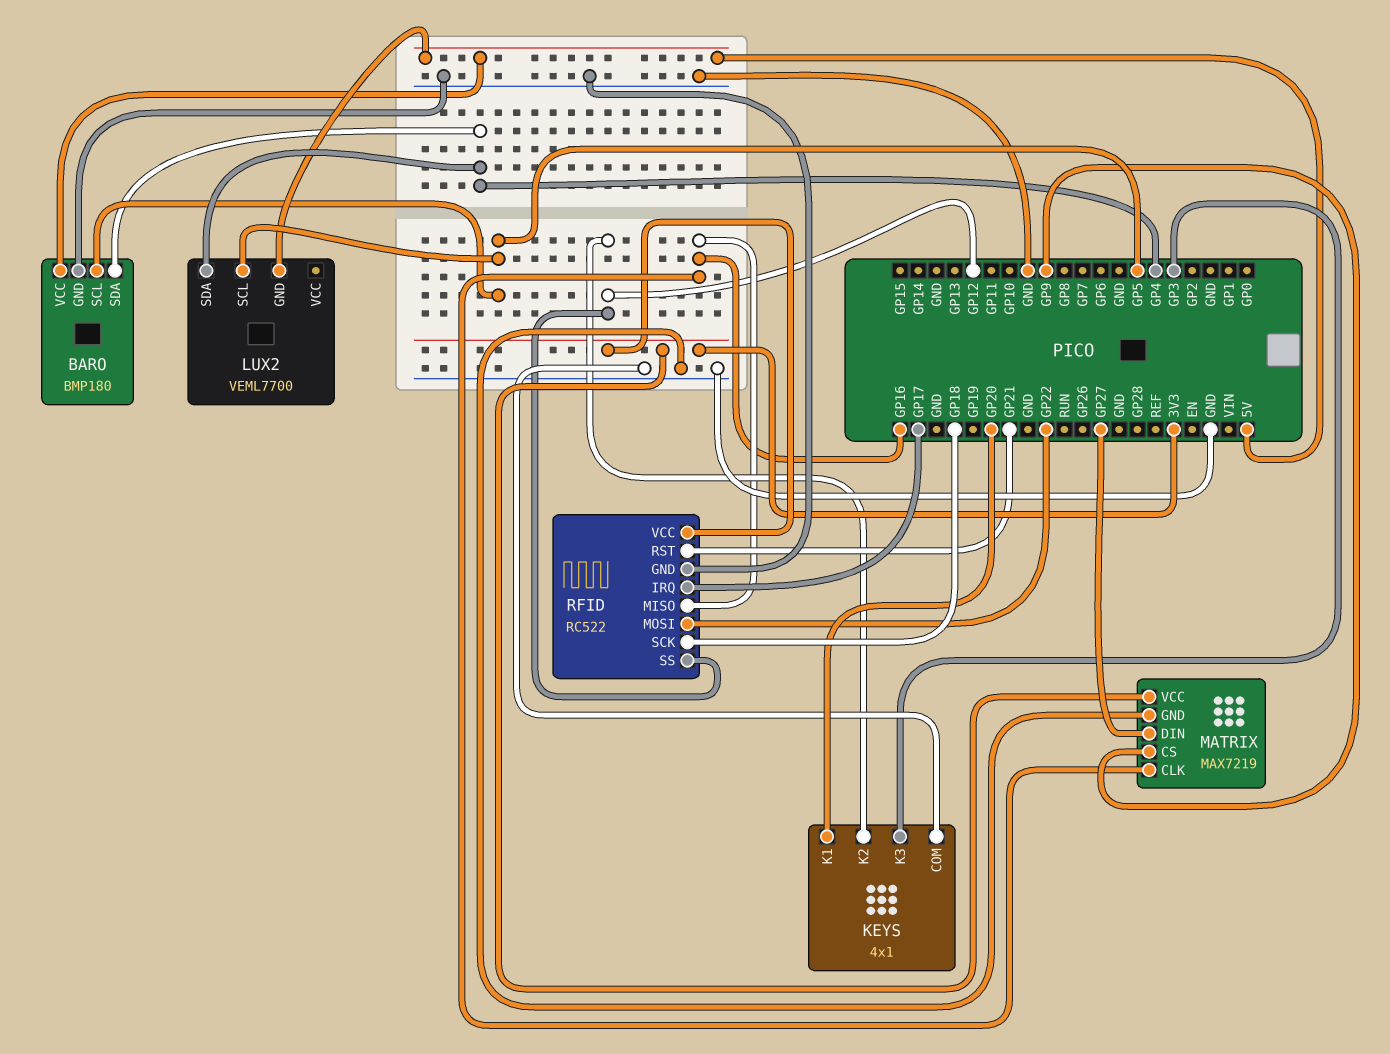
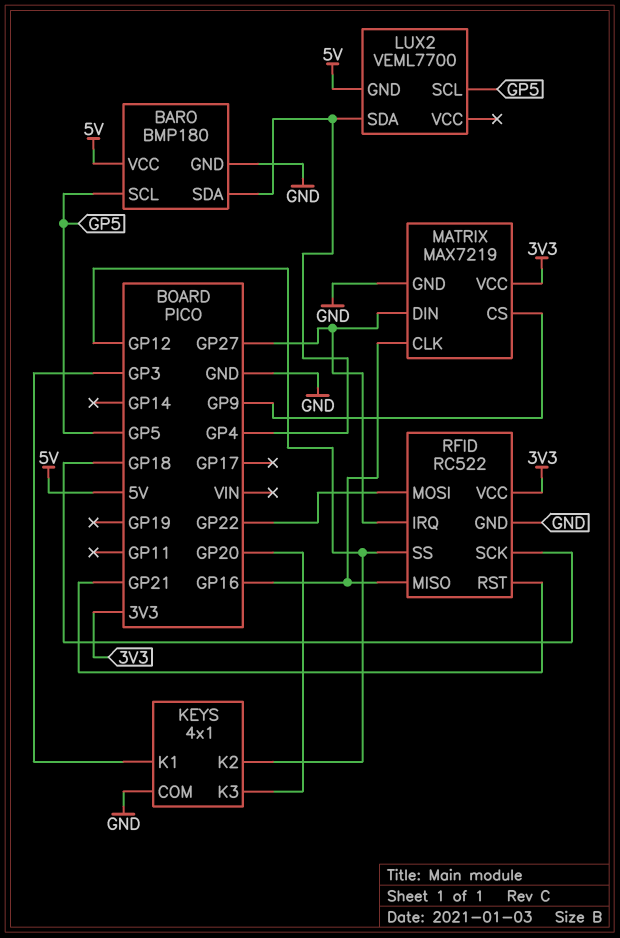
KEYS pin K1: GP20 -> GP3
KEYS pin K3: GP3 -> GP20
RFID pin IRQ: GP17 -> GP27

